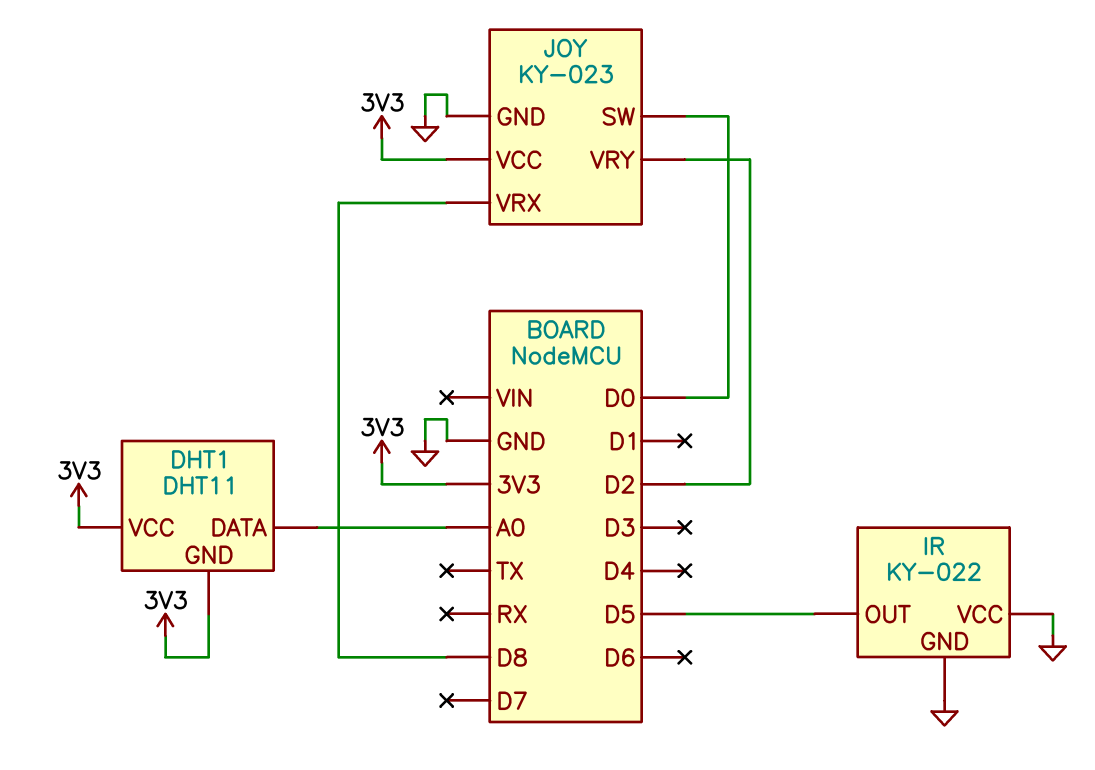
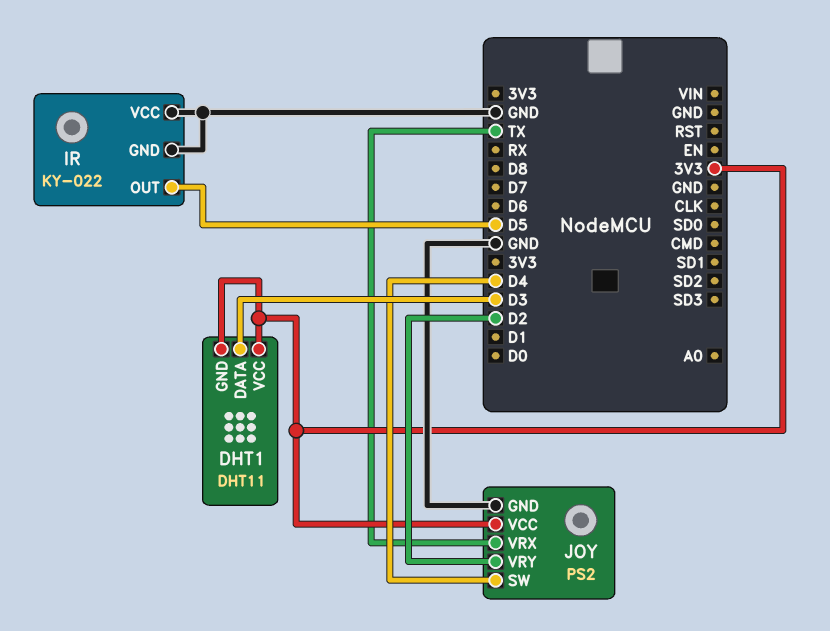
DHT1 pin DATA: A0 -> D3
JOY: KY-023 -> PS2
JOY pin SW: D0 -> D4
JOY pin VRX: D8 -> TX

